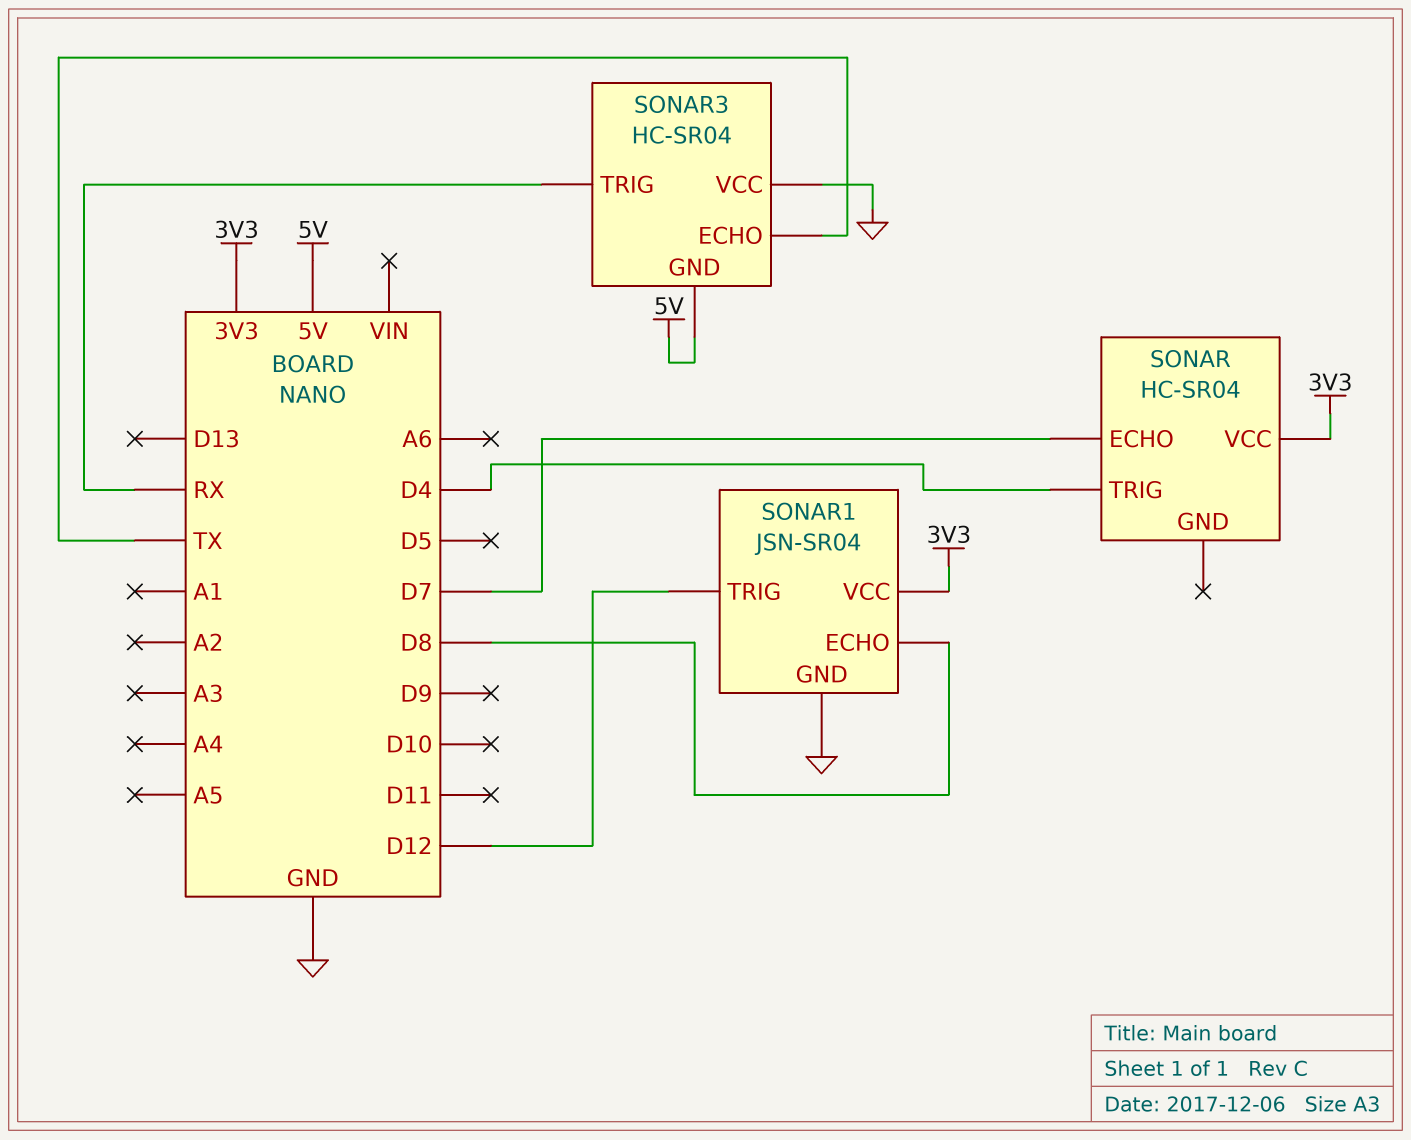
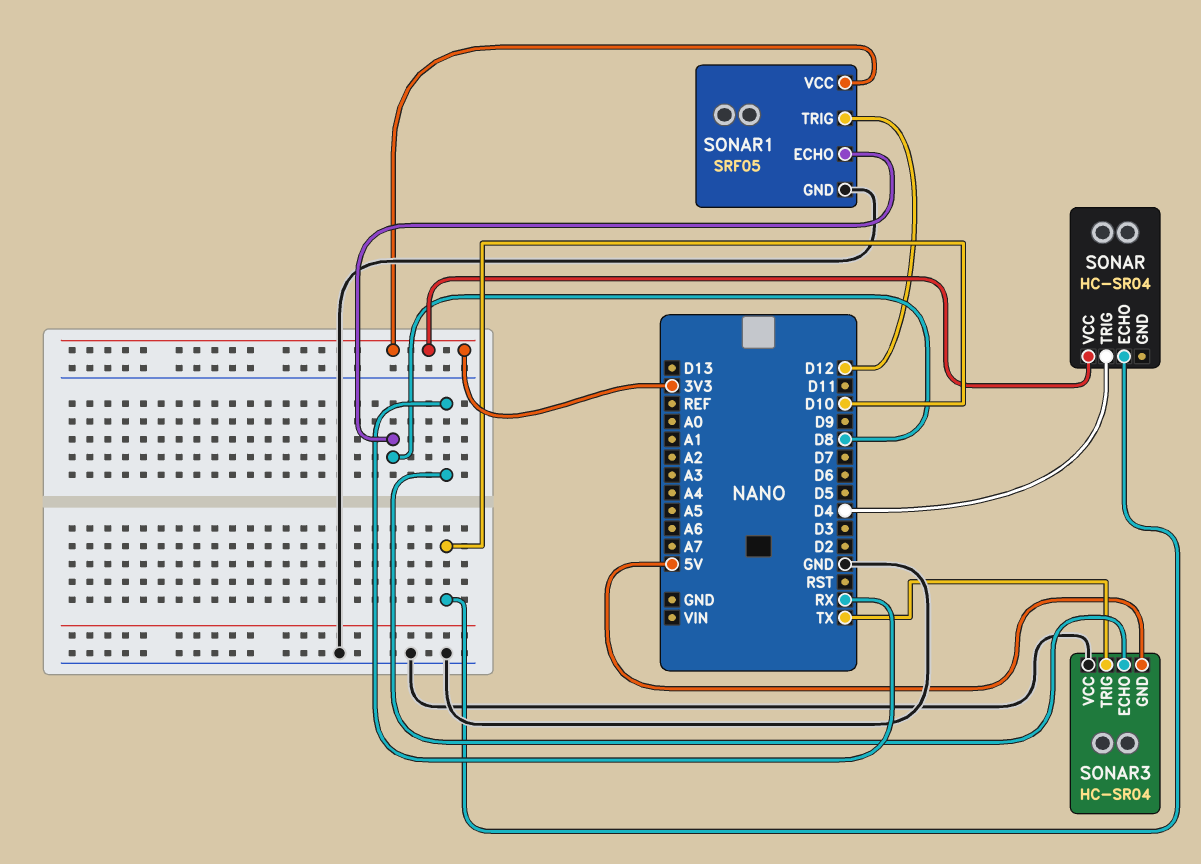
SONAR pin ECHO: D7 -> D10
SONAR1: JSN-SR04 -> SRF05
SONAR3 pin ECHO: TX -> RX
SONAR3 pin TRIG: RX -> TX

